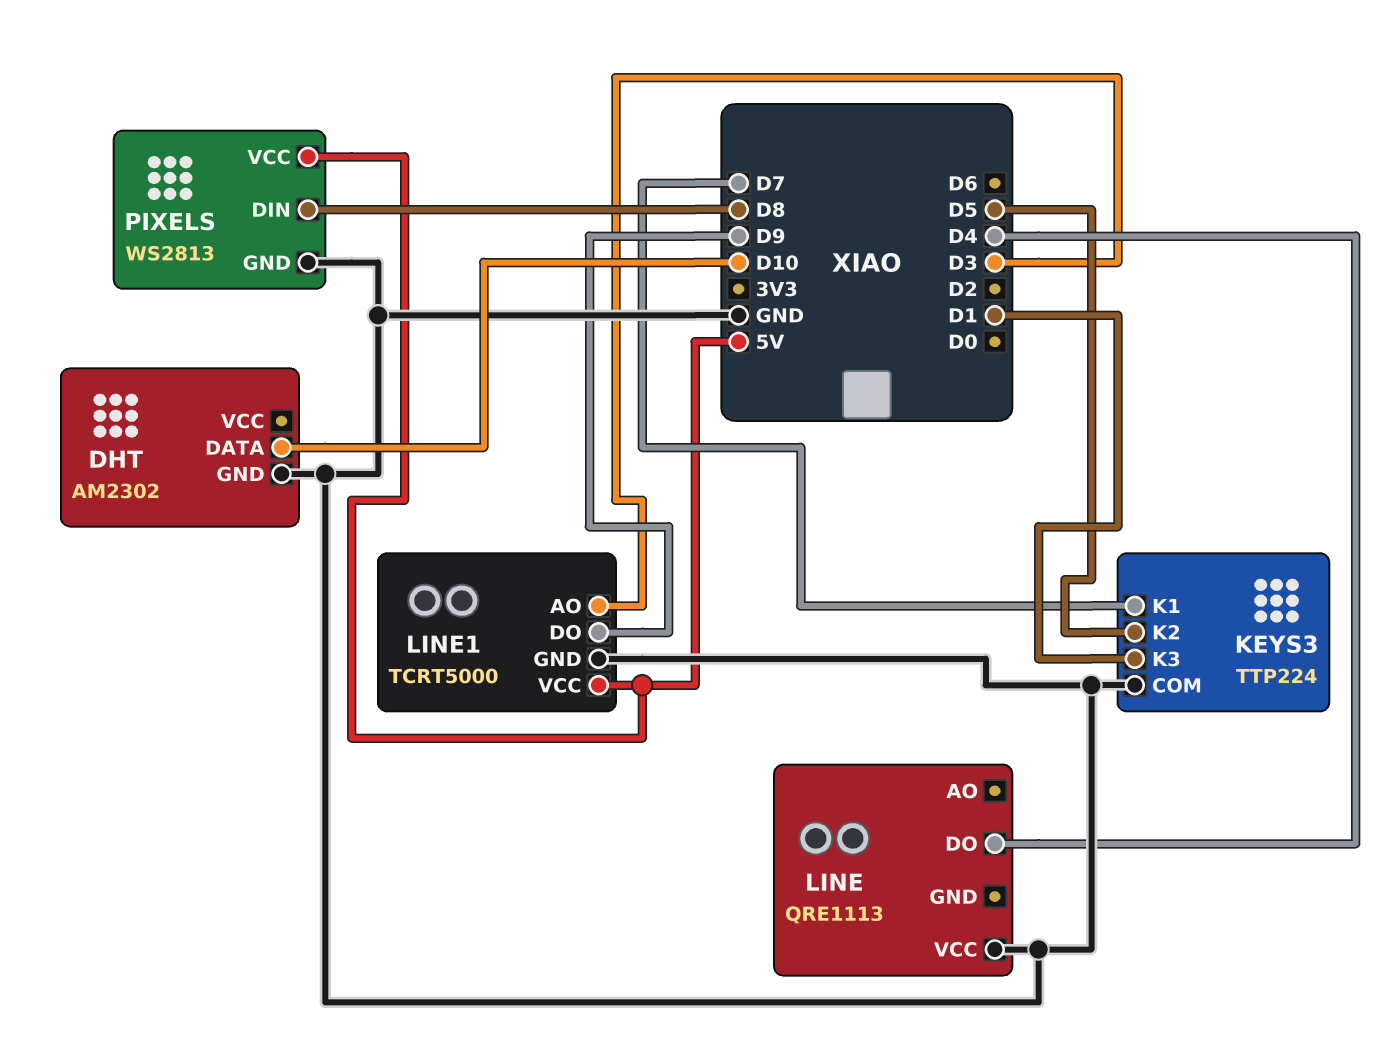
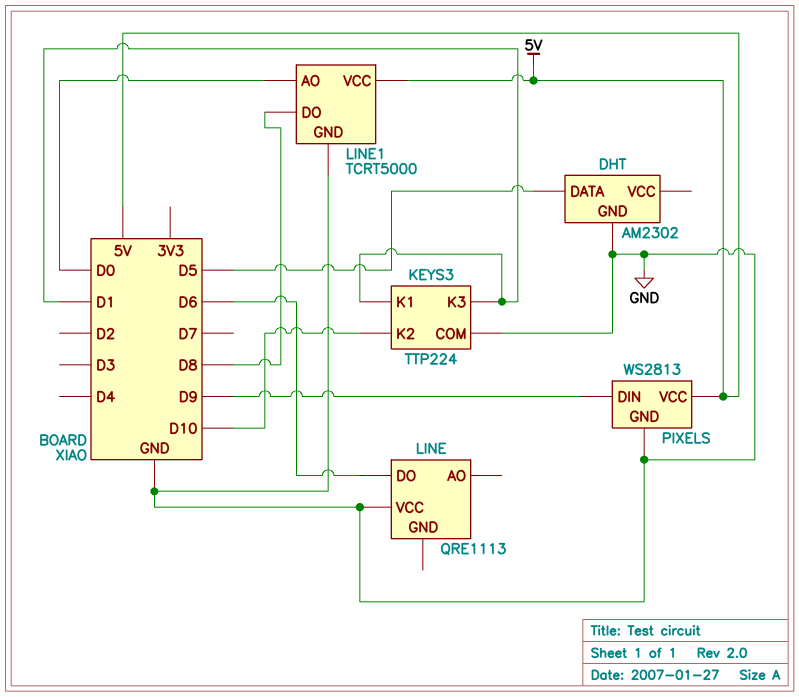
DHT pin DATA: D10 -> D5
KEYS3 pin K1: D7 -> D1
KEYS3 pin K2: D5 -> D10
LINE pin DO: D4 -> D6
LINE1 pin AO: D3 -> D0
LINE1 pin DO: D9 -> D8
PIXELS pin DIN: D8 -> D9

